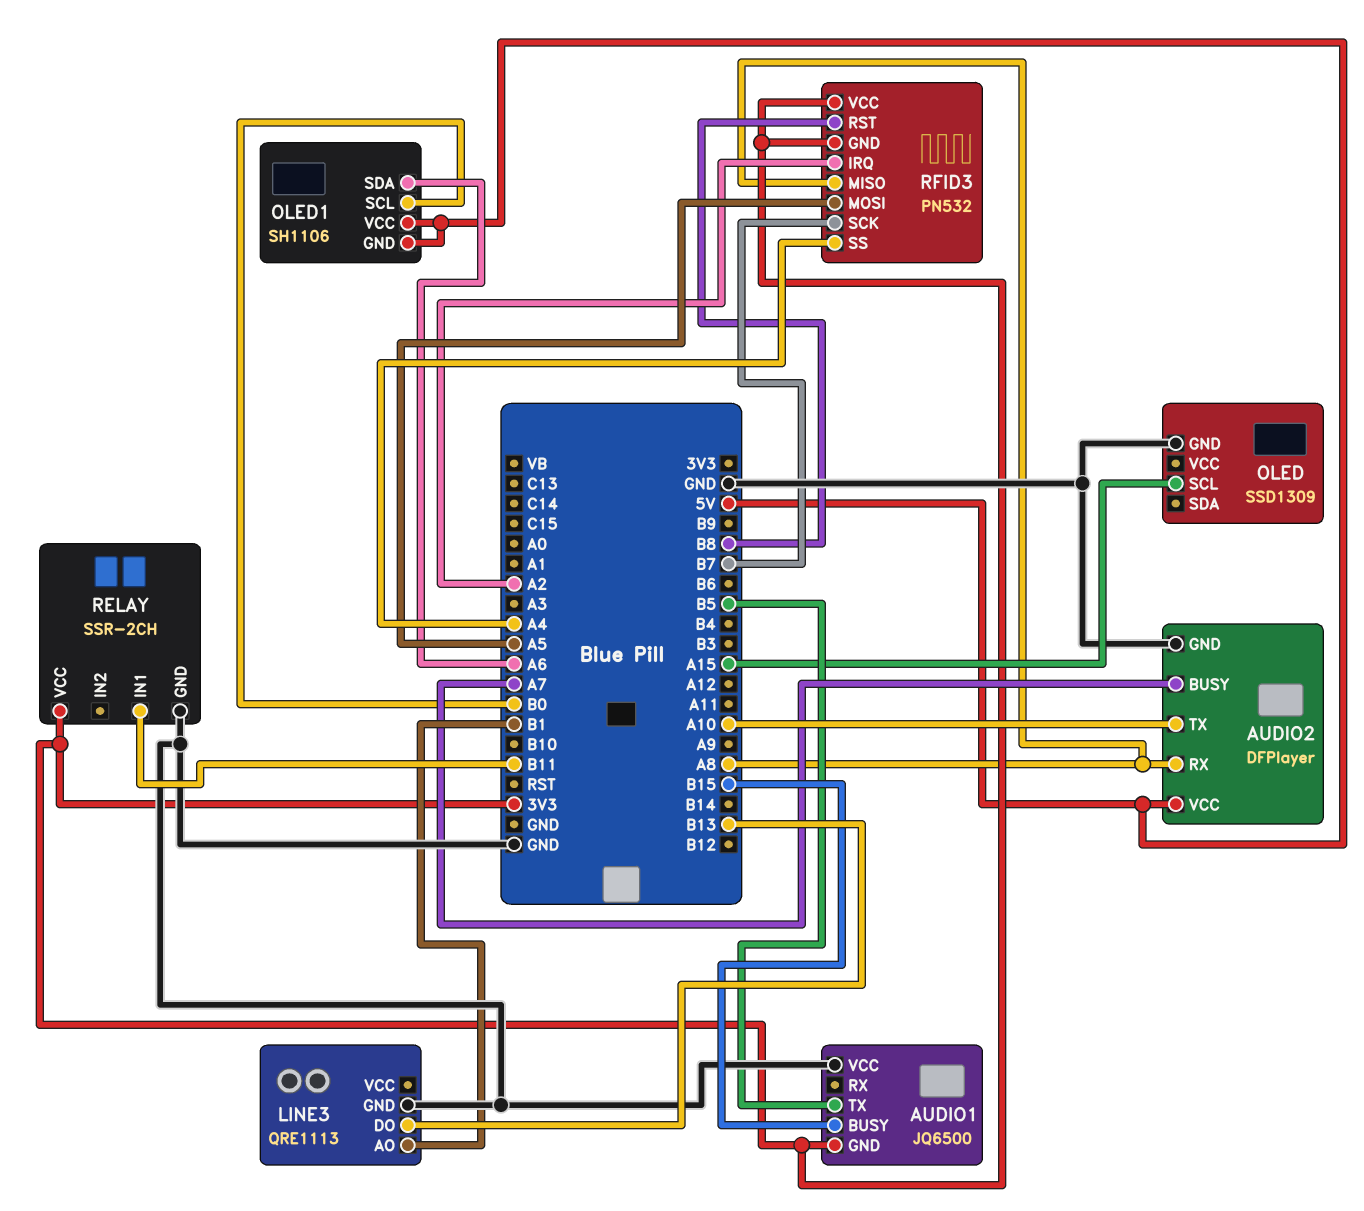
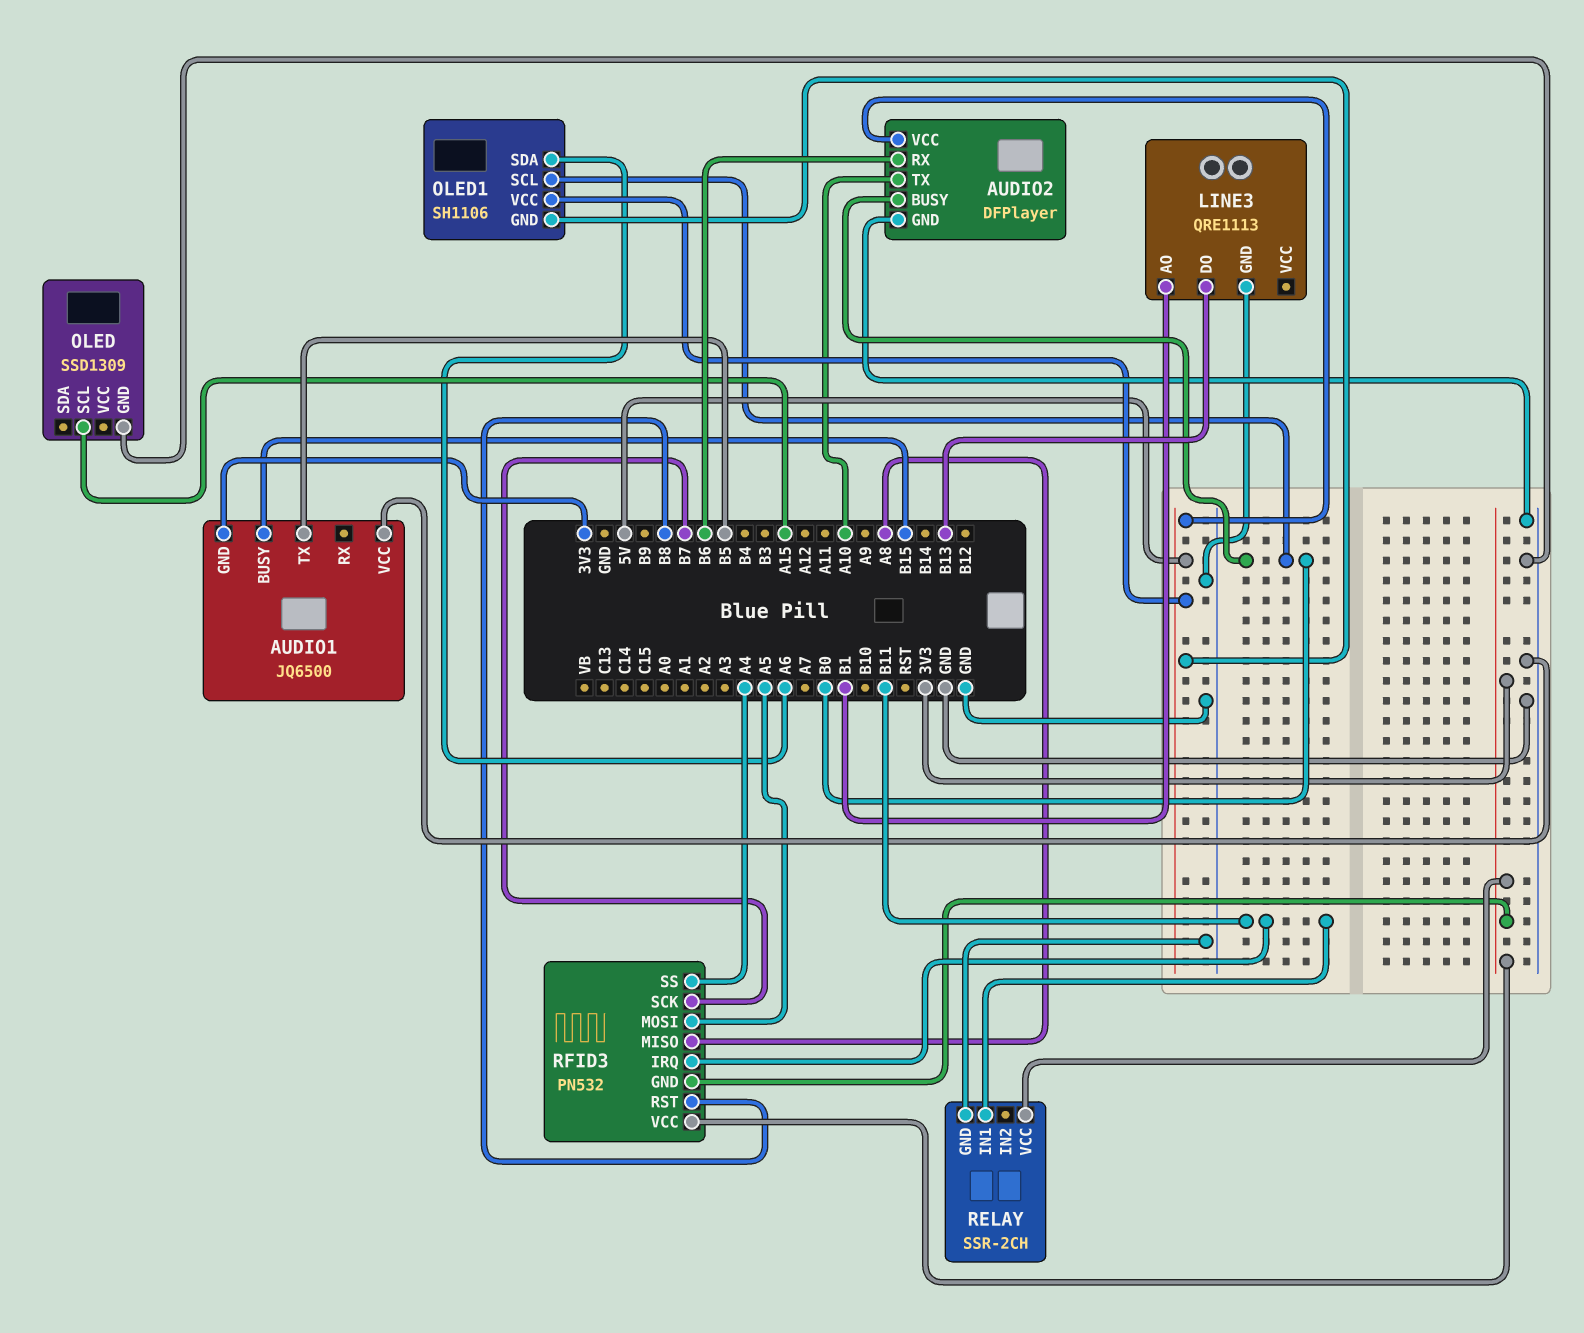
AUDIO2 pin BUSY: A7 -> B0
AUDIO2 pin RX: A8 -> B6
RFID3 pin IRQ: A2 -> B11

